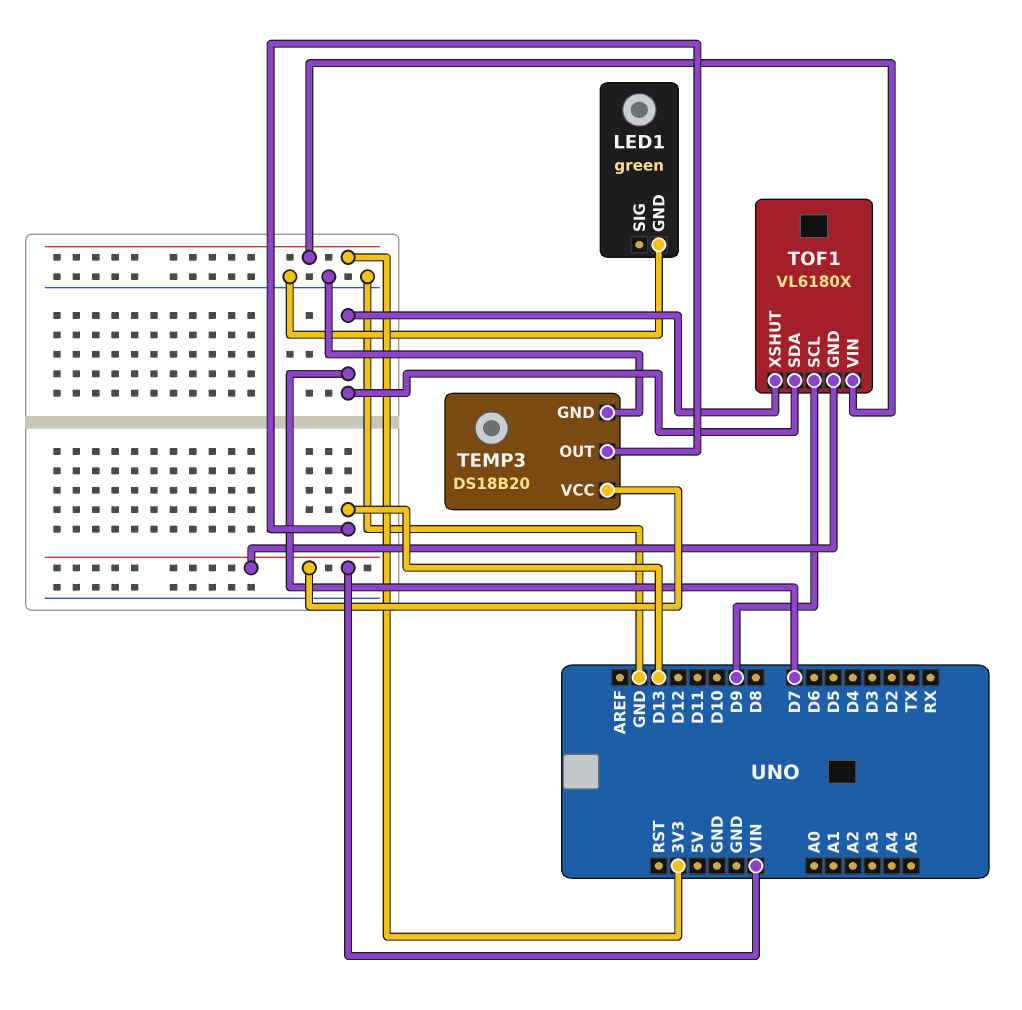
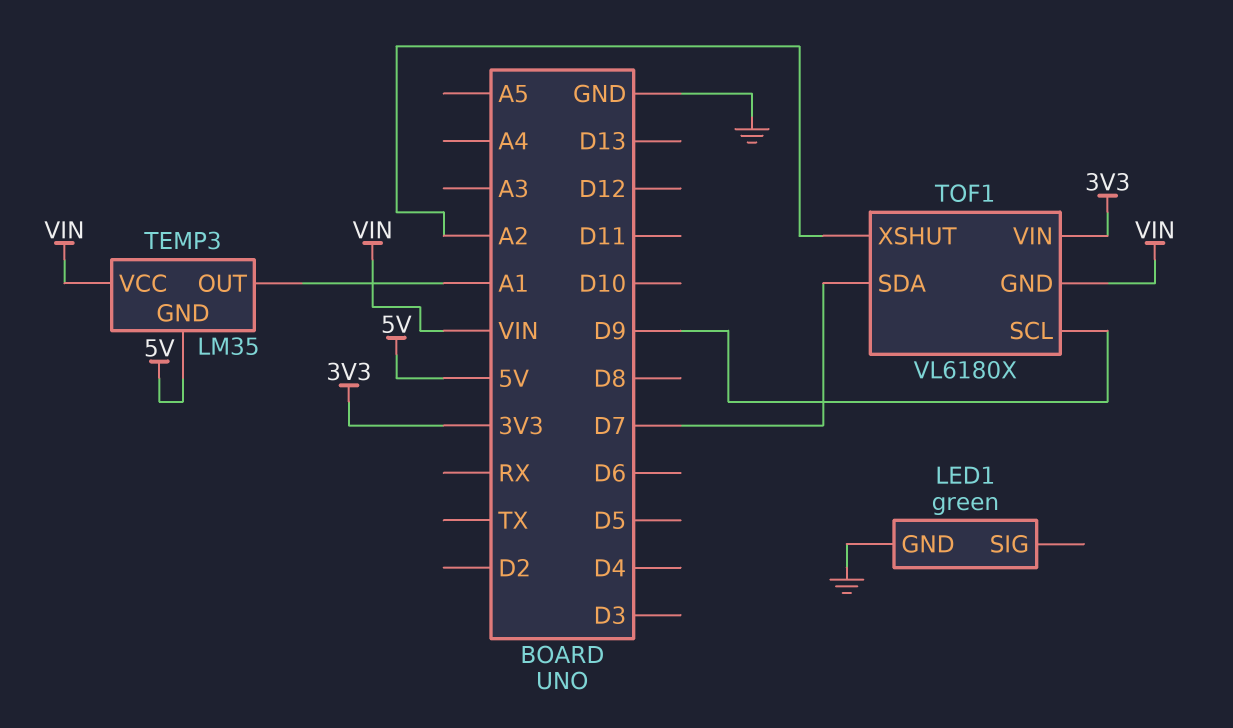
TEMP3: DS18B20 -> LM35
TEMP3 pin GND: GND -> 5V
TEMP3 pin OUT: D13 -> A1
TOF1 pin XSHUT: D7 -> A2

